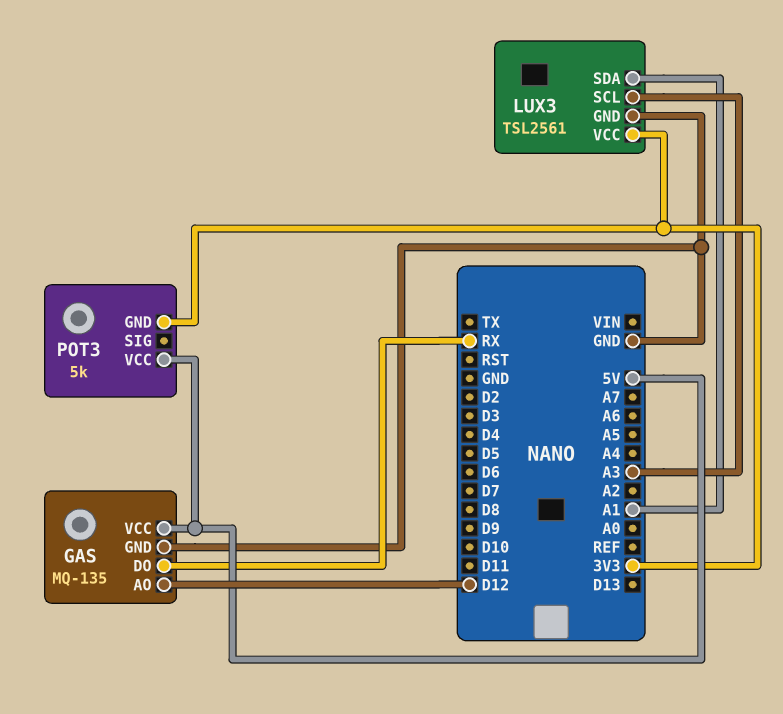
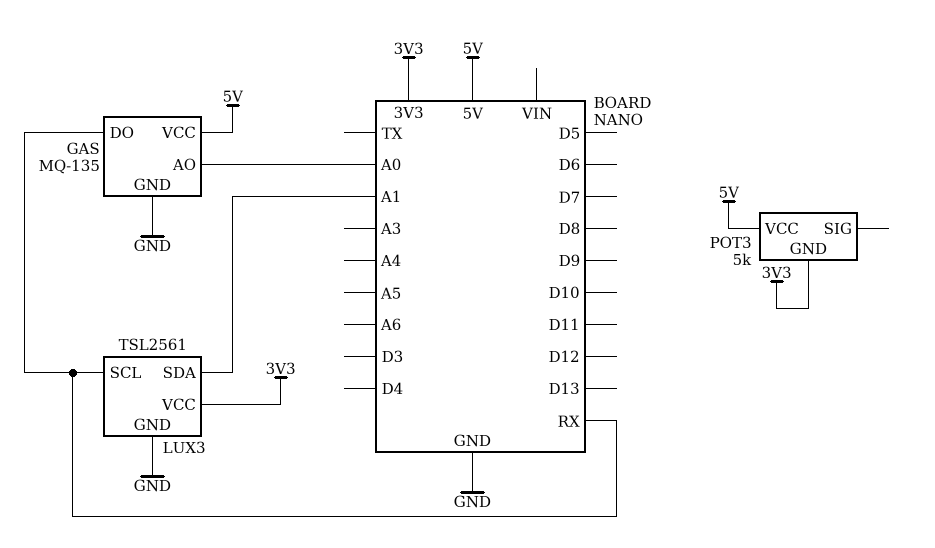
GAS pin AO: D12 -> A0
LUX3 pin SCL: A3 -> RX

